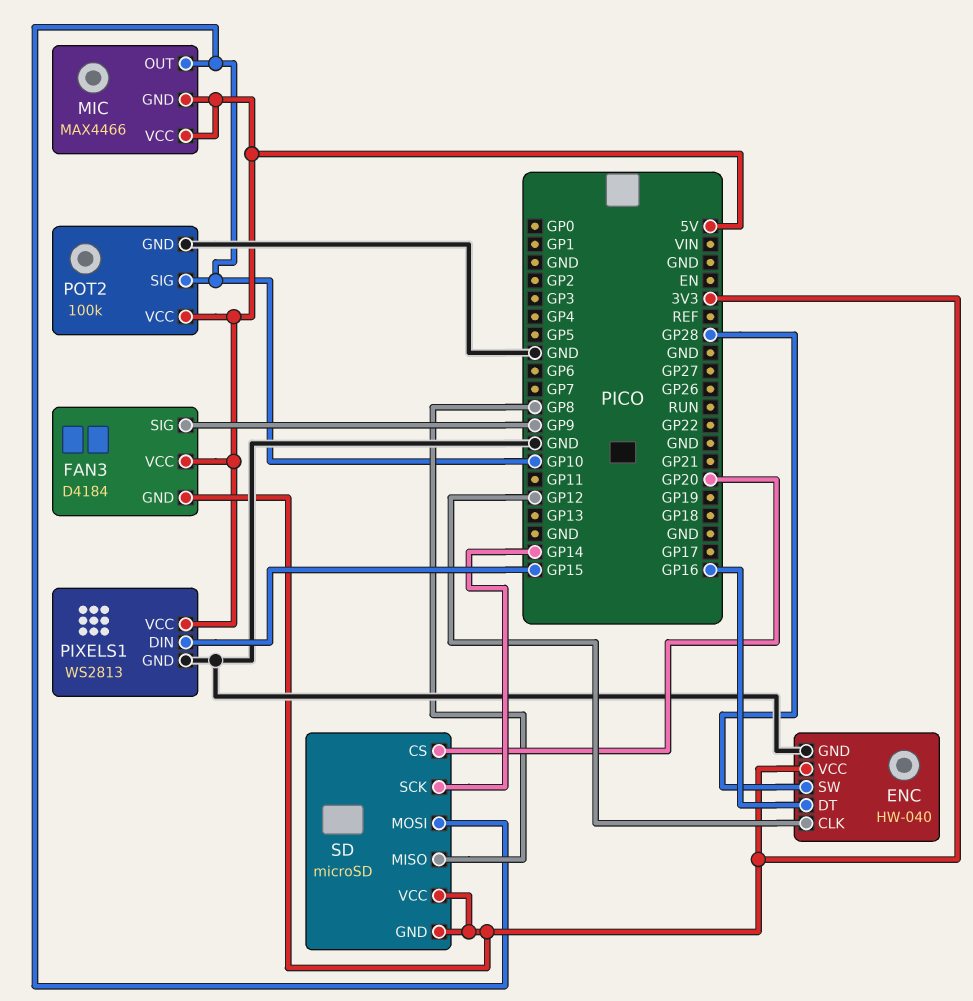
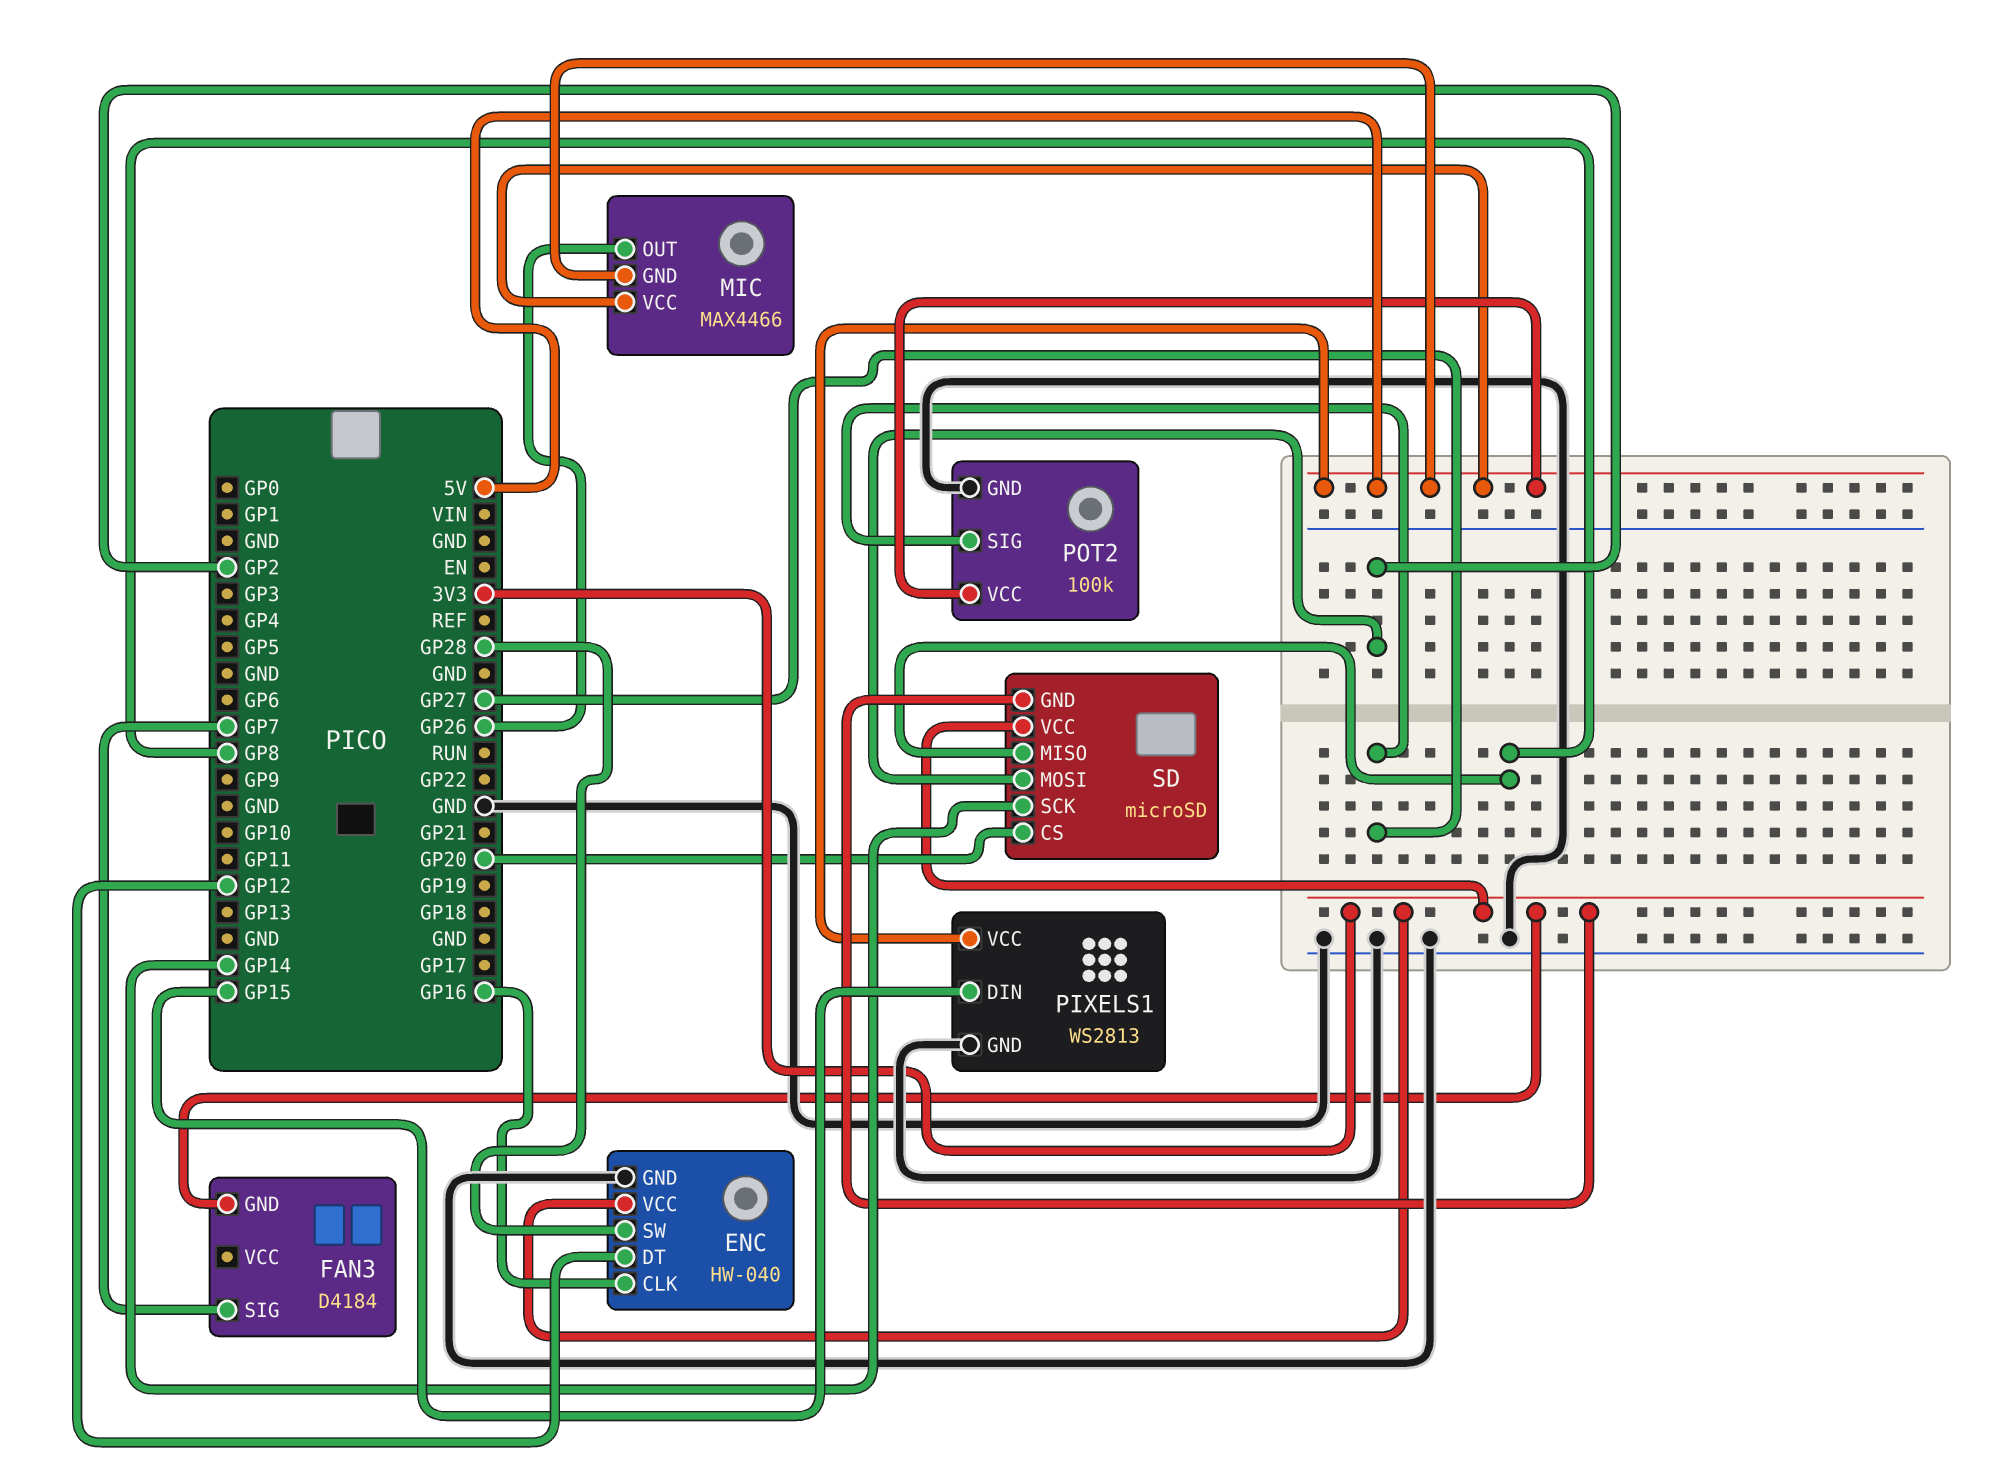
ENC pin CLK: GP12 -> GP16
ENC pin DT: GP16 -> GP12
FAN3 pin SIG: GP9 -> GP7
FAN3 pin VCC: 5V -> none
MIC pin OUT: GP10 -> GP26
POT2 pin SIG: GP10 -> GP27
SD pin MOSI: GP10 -> GP2

